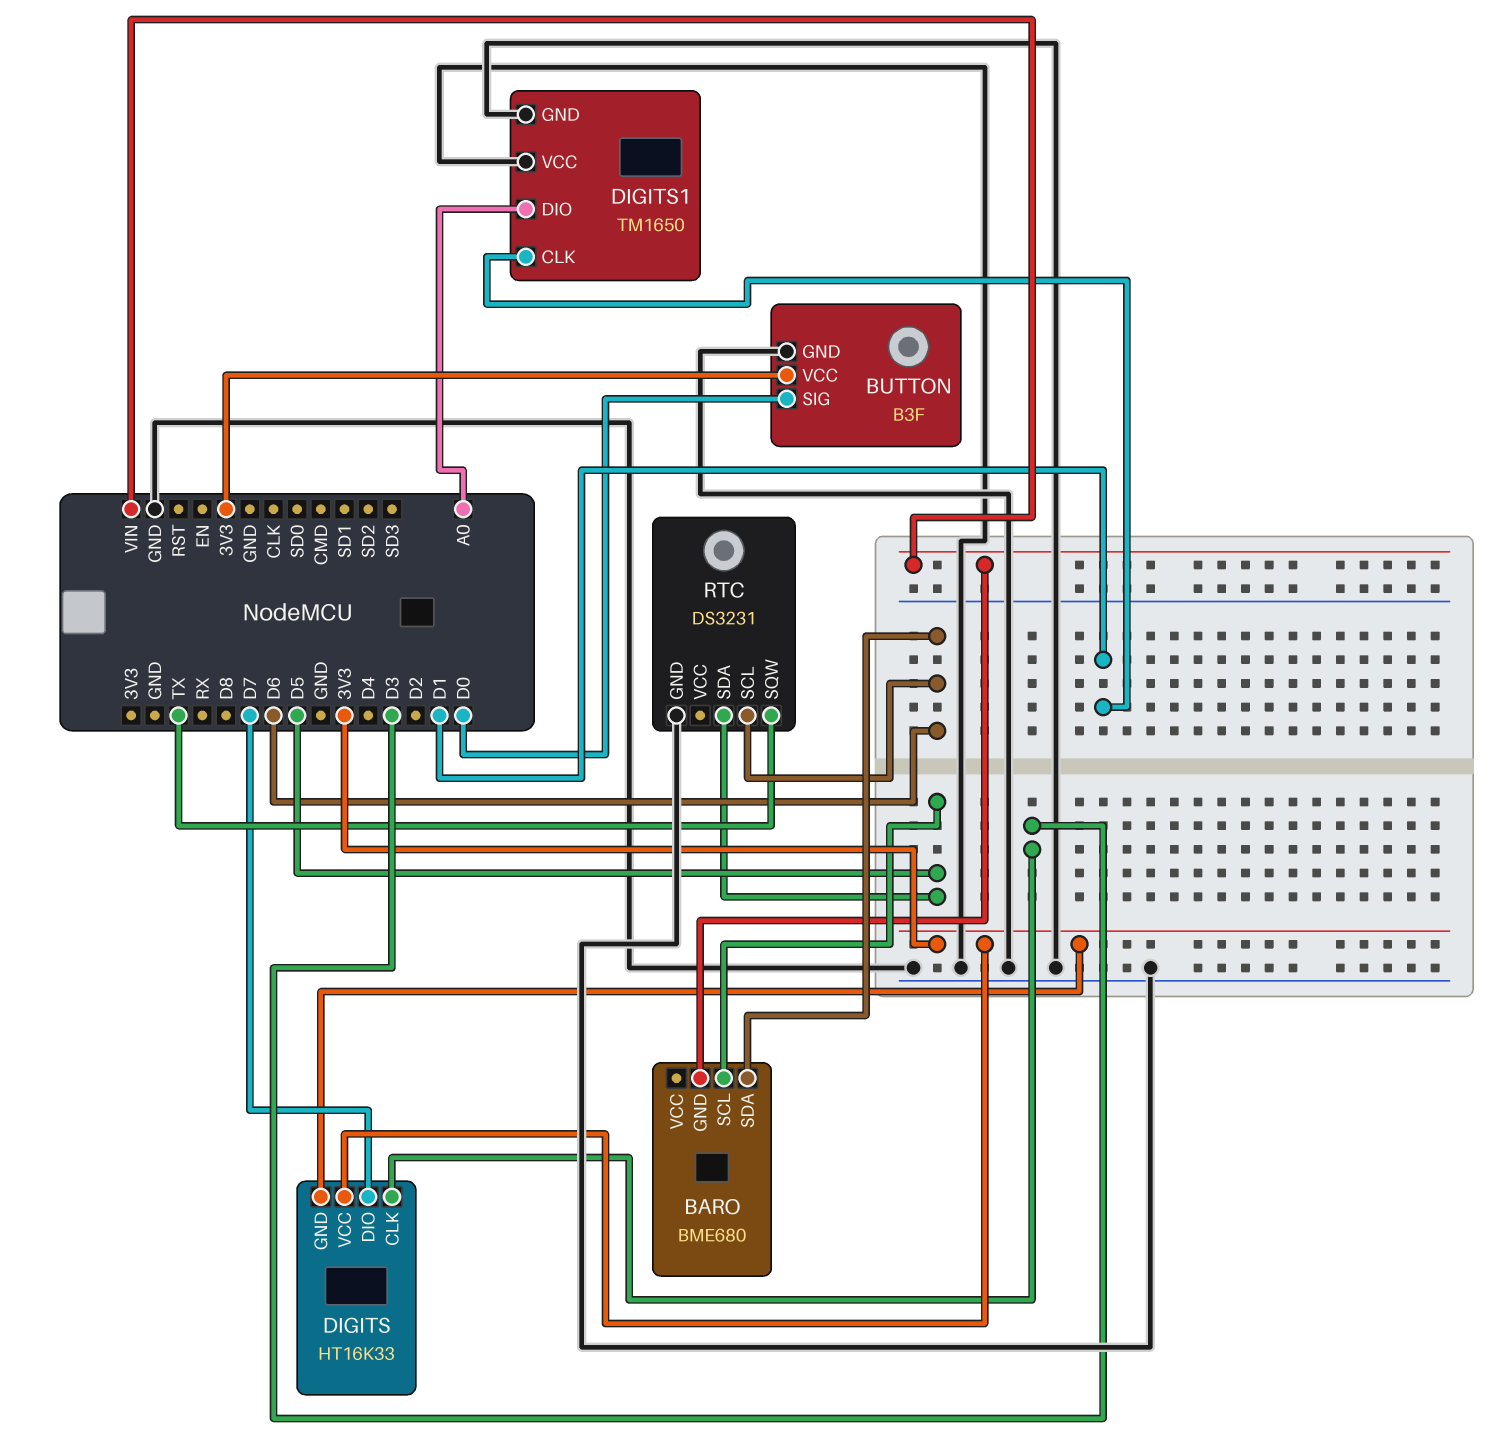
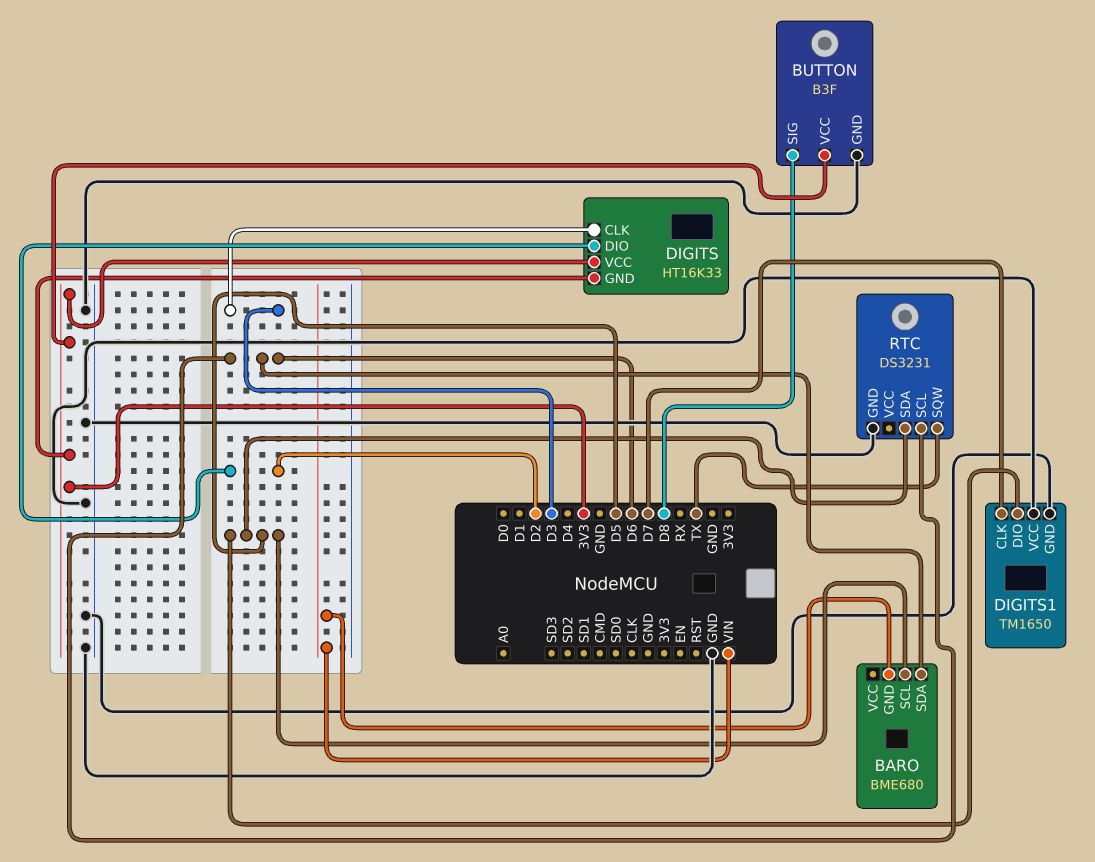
BUTTON pin SIG: D0 -> D8
DIGITS pin DIO: D7 -> D2
DIGITS1 pin CLK: D1 -> D7
DIGITS1 pin DIO: A0 -> D5

